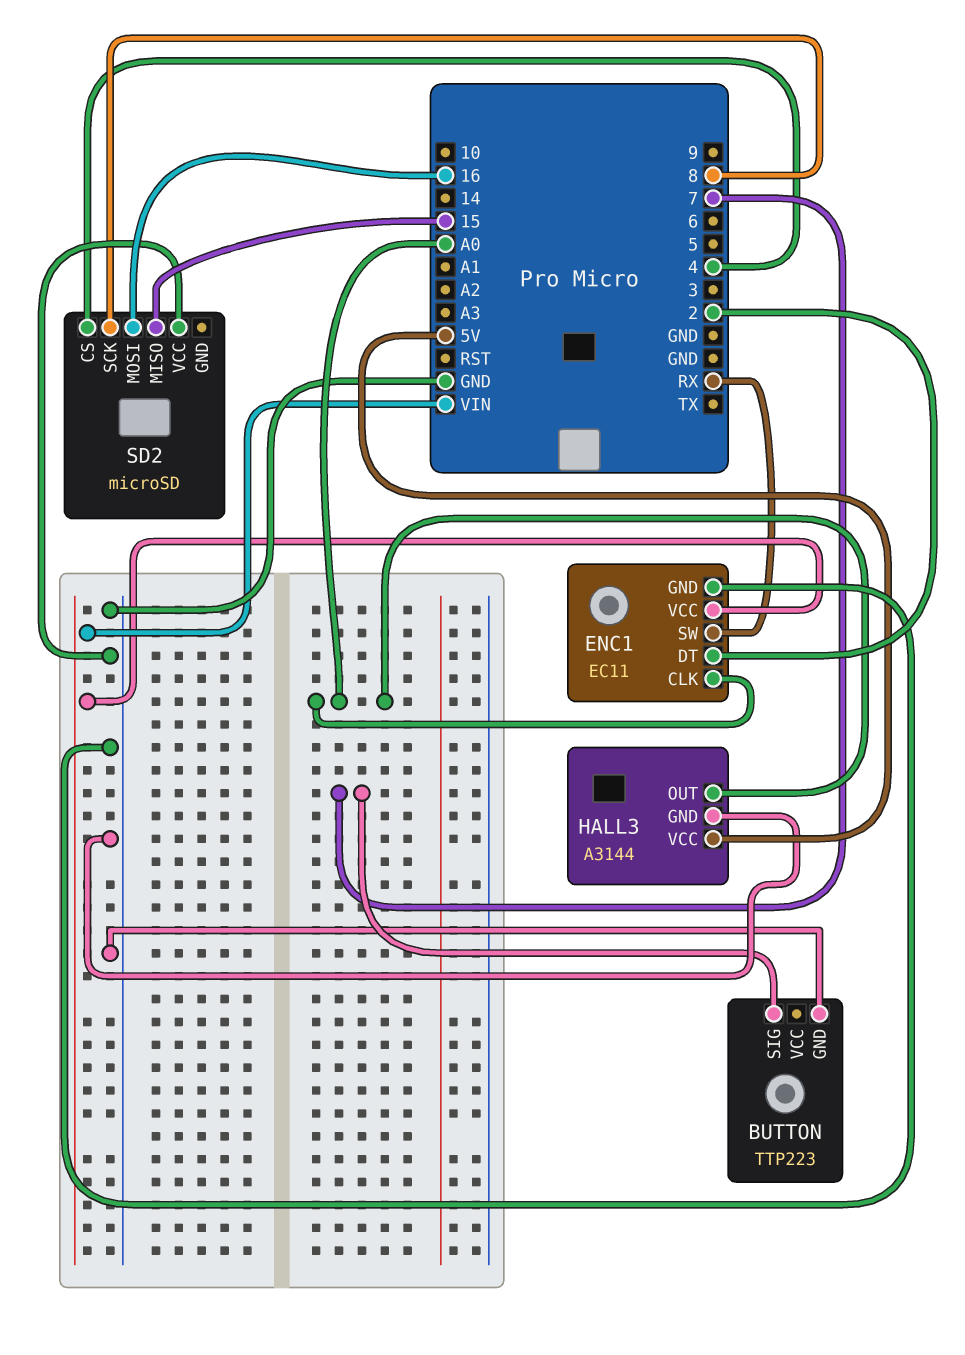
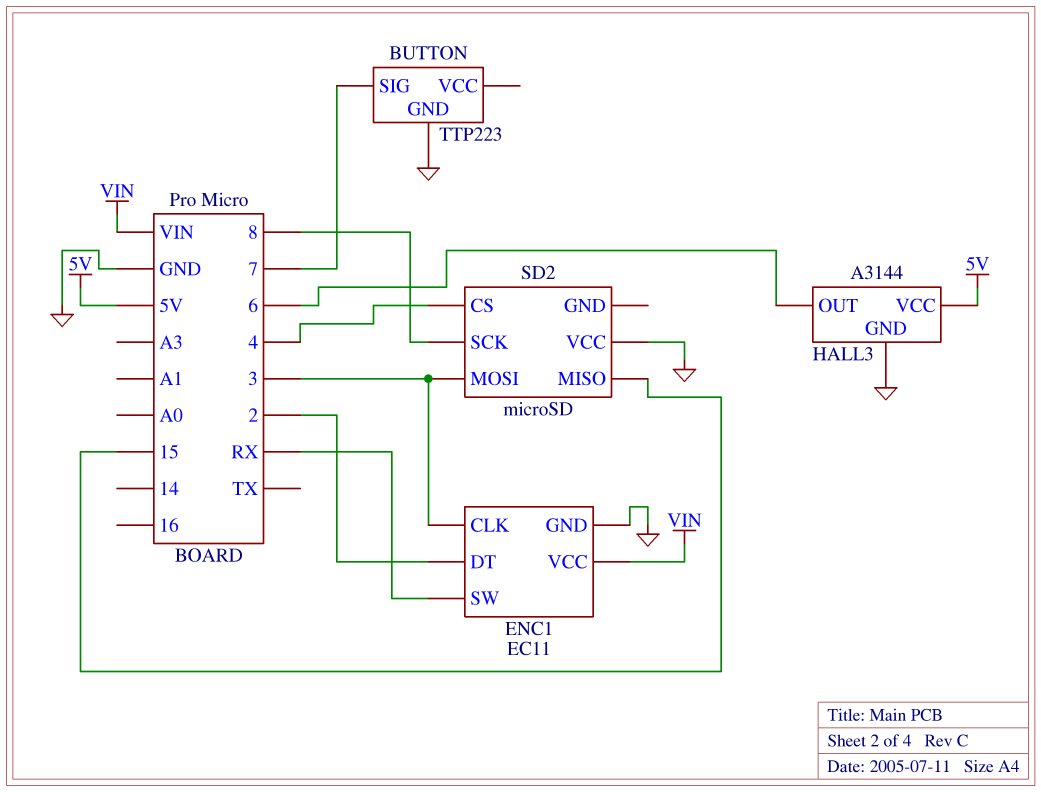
ENC1 pin CLK: A0 -> 3
HALL3 pin OUT: A0 -> 6
SD2 pin MOSI: 16 -> 3

